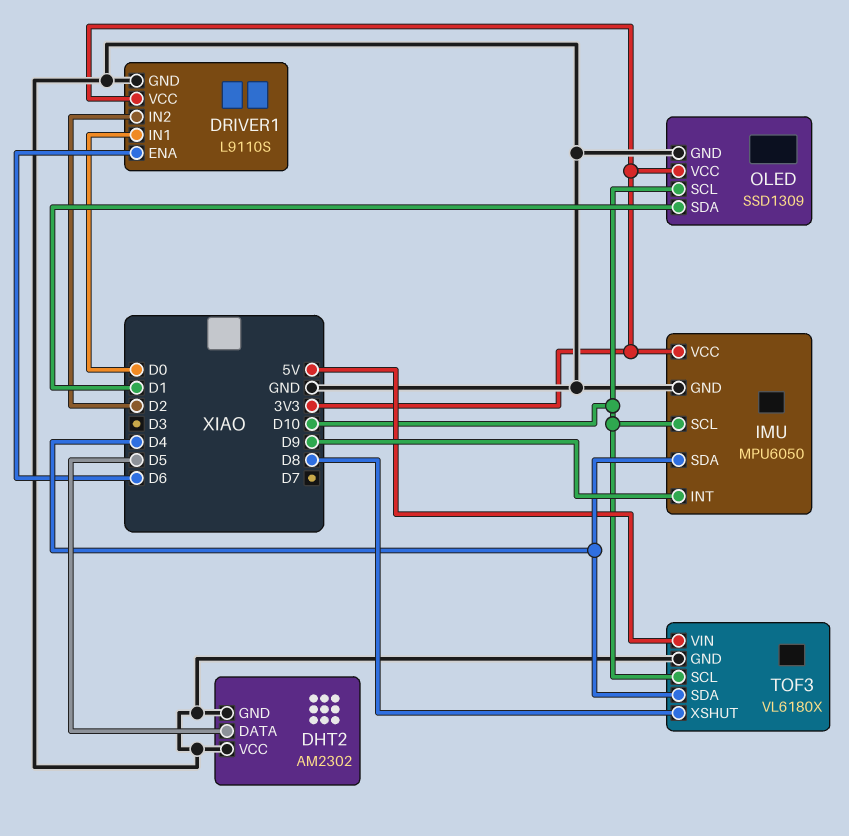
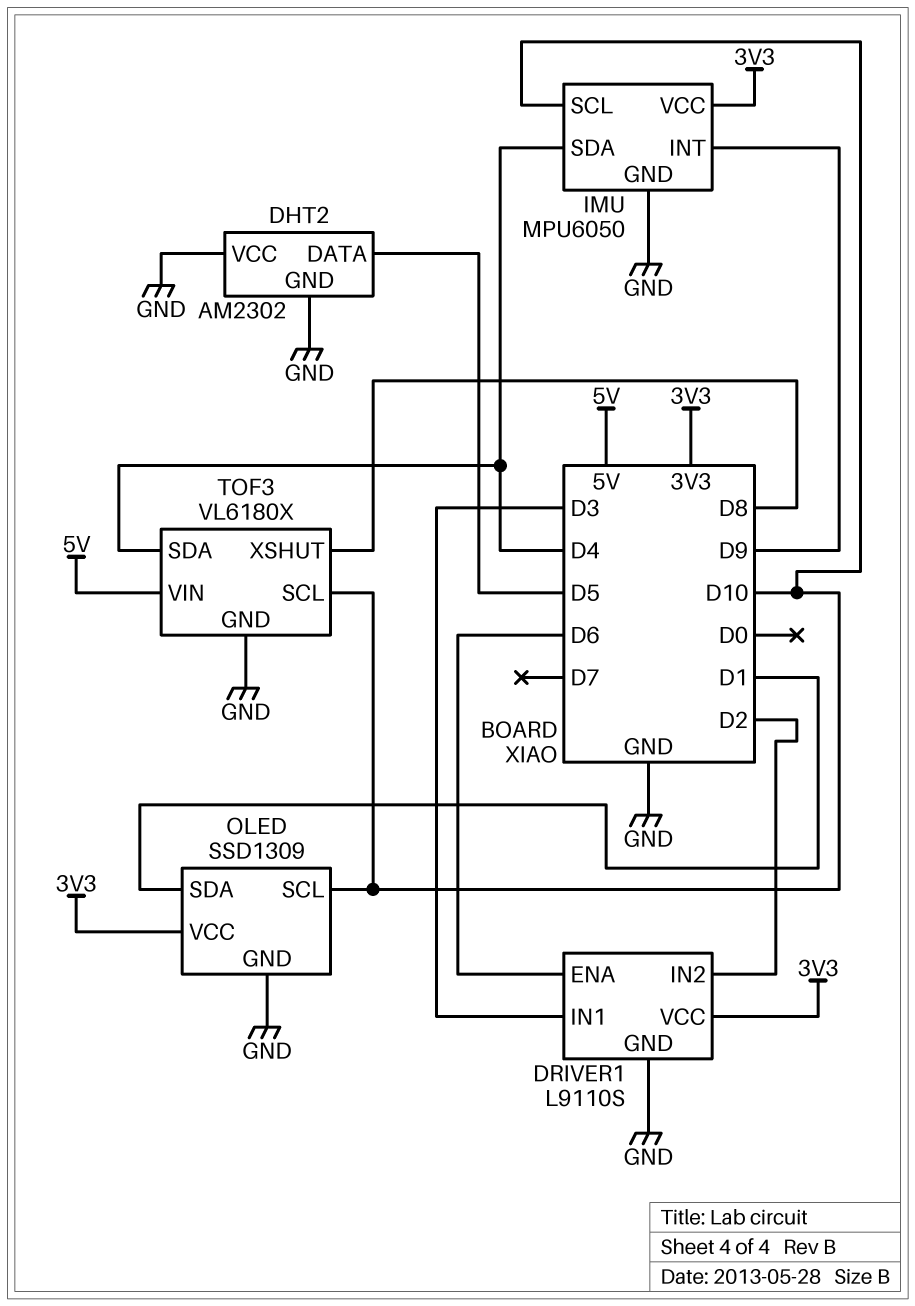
DRIVER1 pin IN1: D0 -> D3

